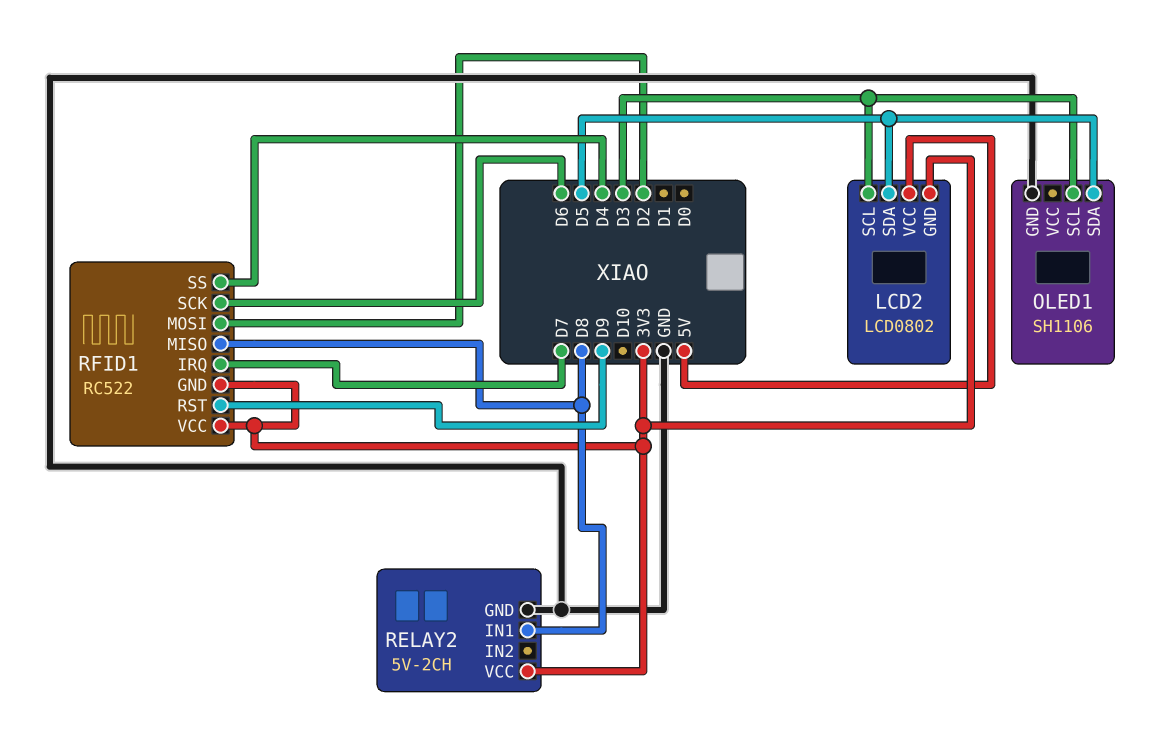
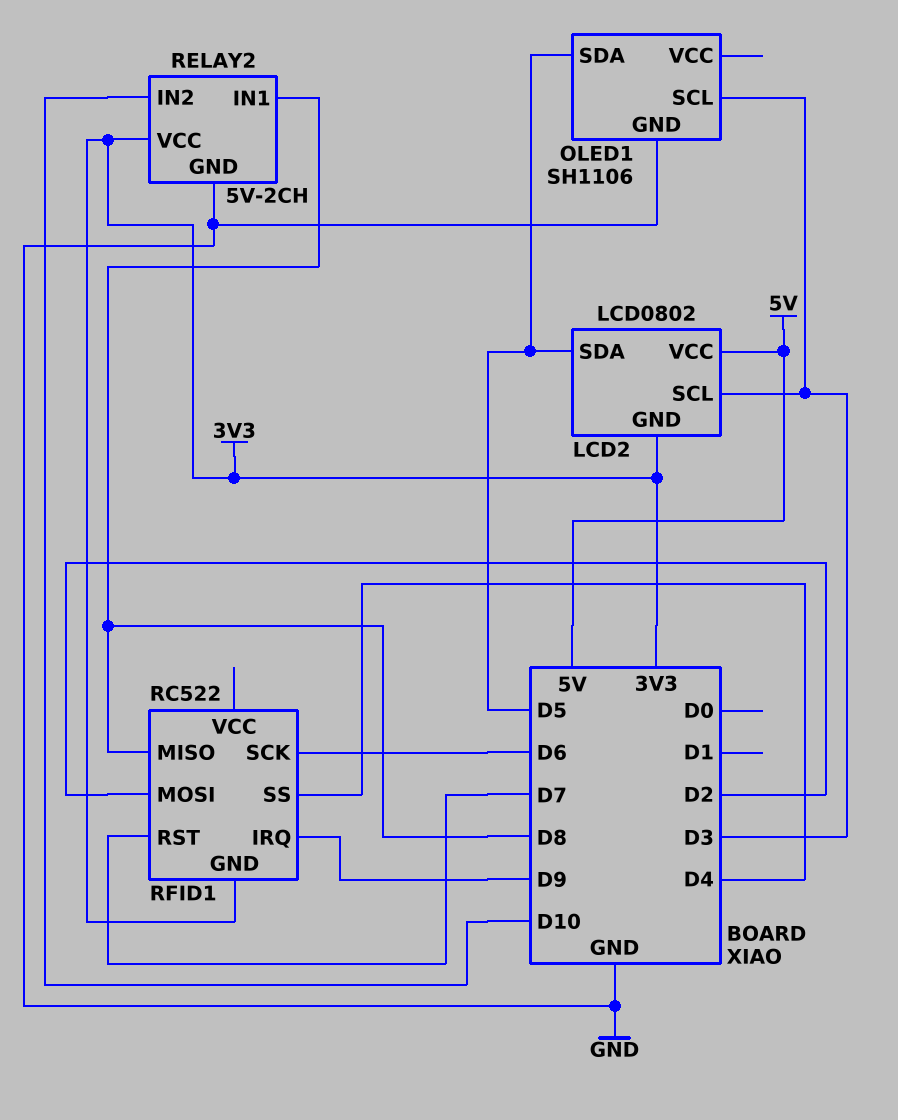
RELAY2 pin IN2: none -> D10
RFID1 pin IRQ: D7 -> D9
RFID1 pin RST: D9 -> D7
RFID1 pin VCC: 3V3 -> none

